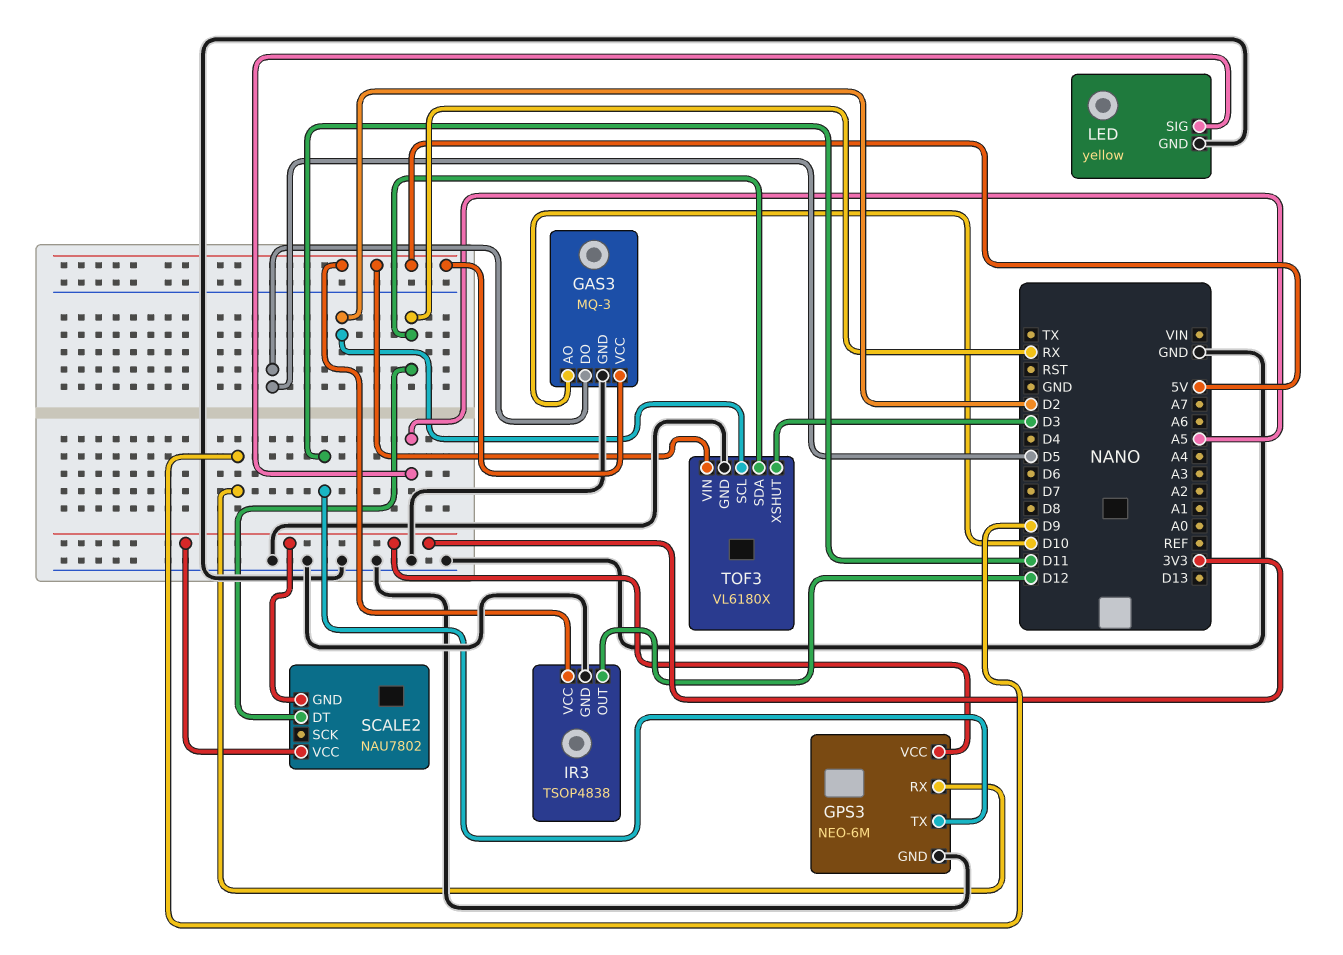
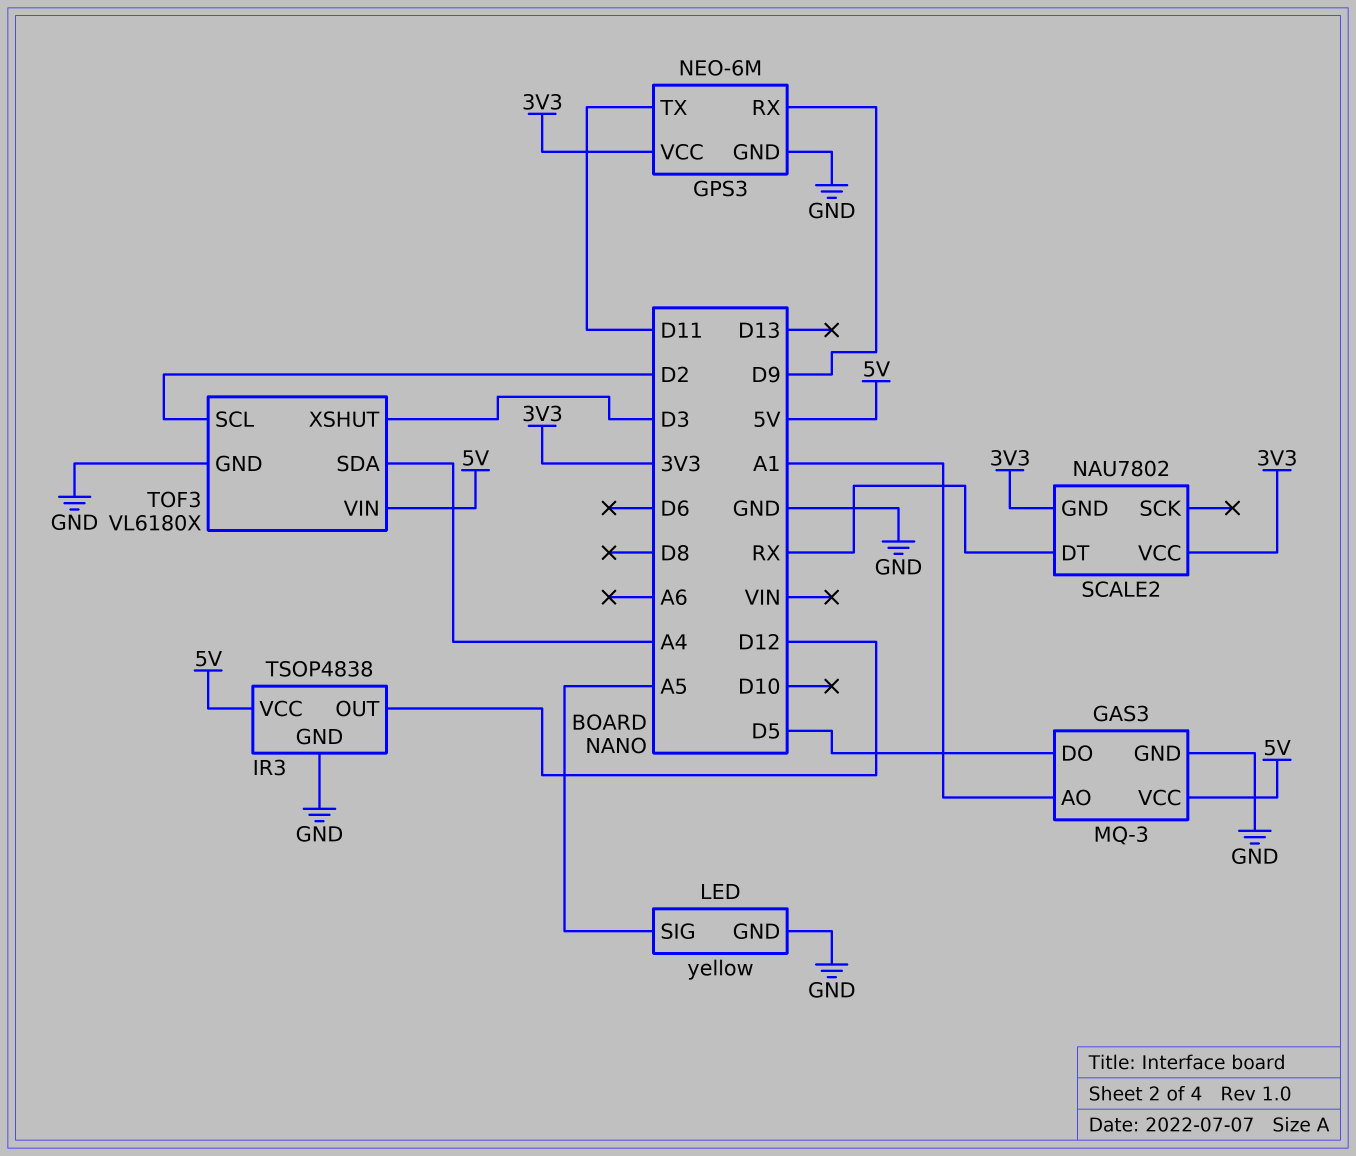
GAS3 pin AO: D10 -> A1
TOF3 pin SDA: RX -> A4

